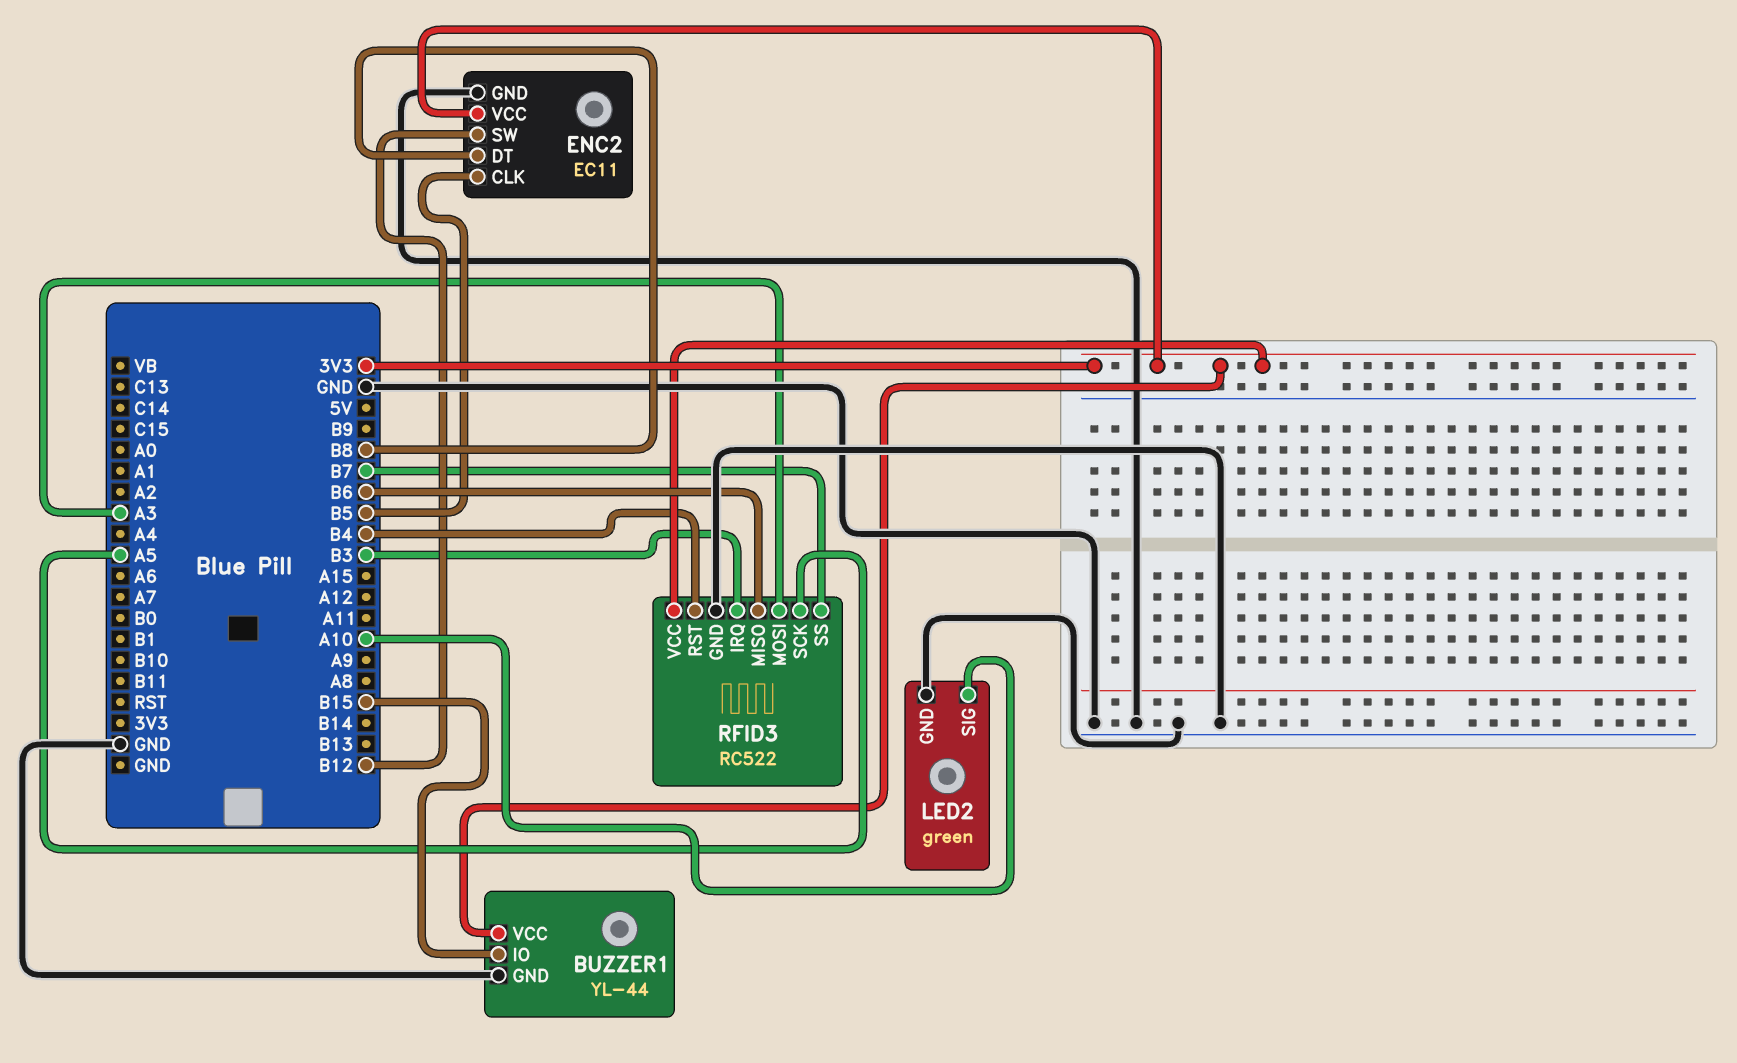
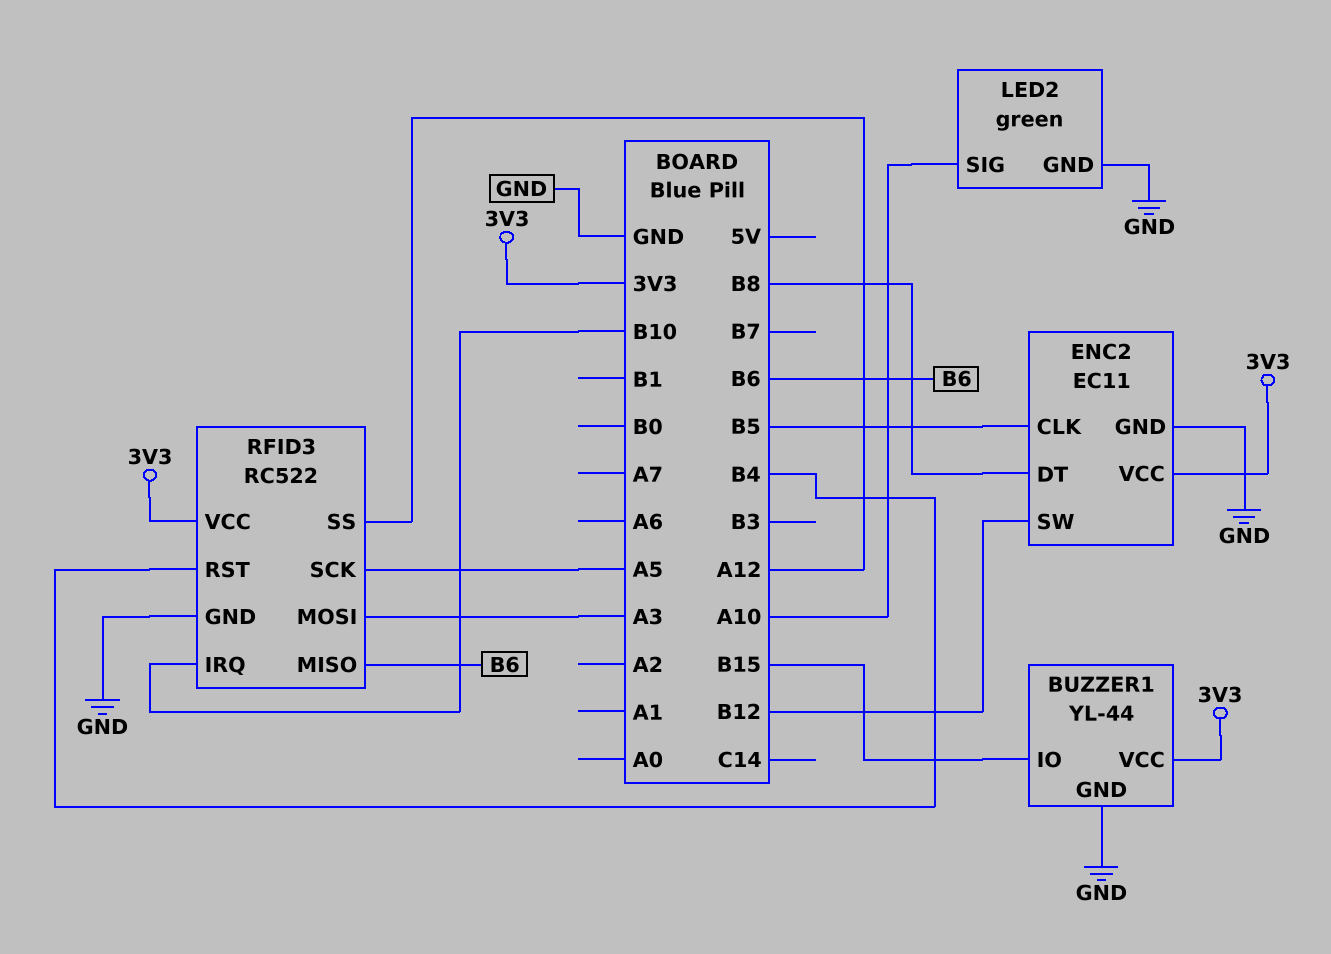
RFID3 pin IRQ: B3 -> B10
RFID3 pin SS: B7 -> A12

